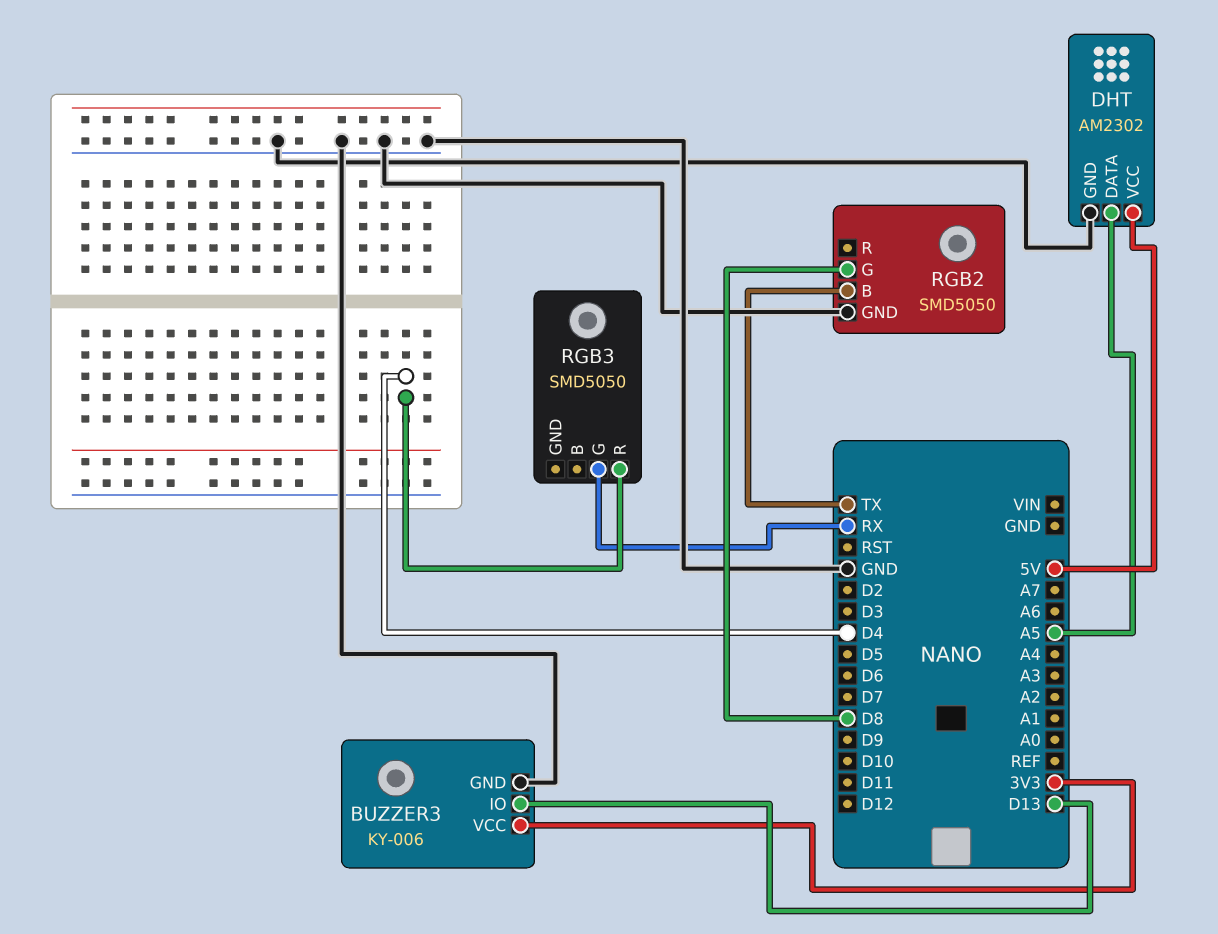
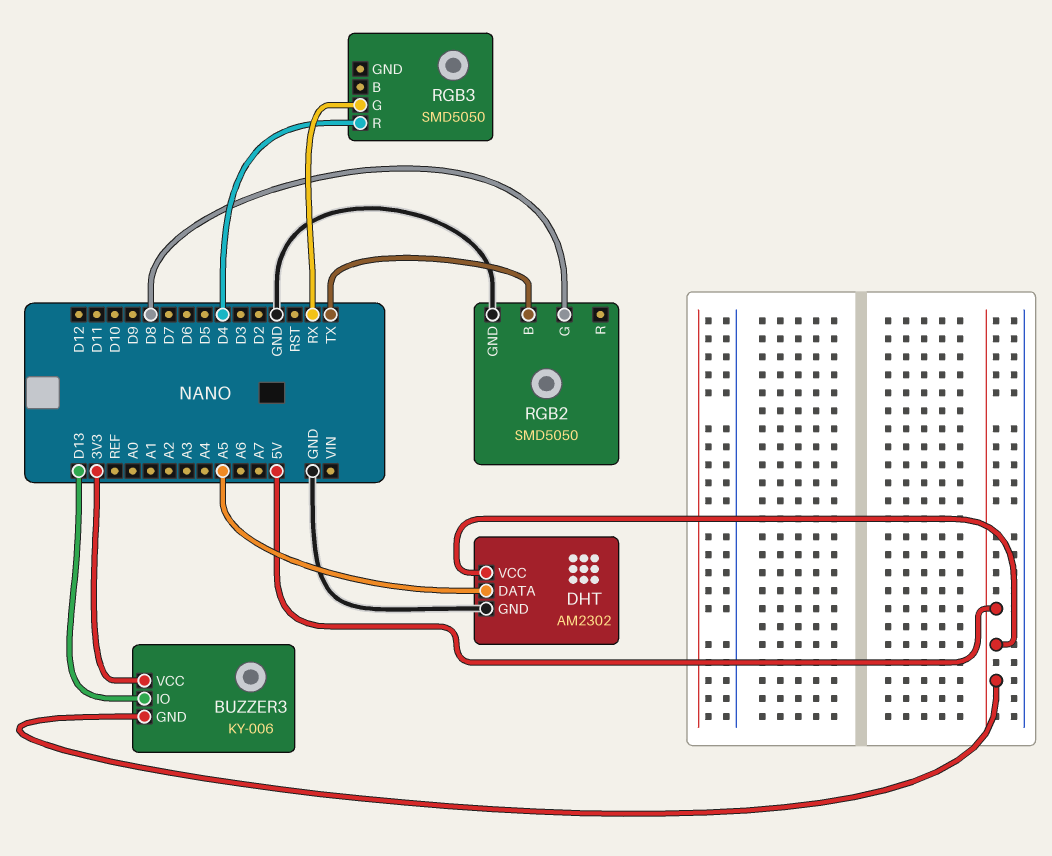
BUZZER3 pin GND: GND -> 5V

